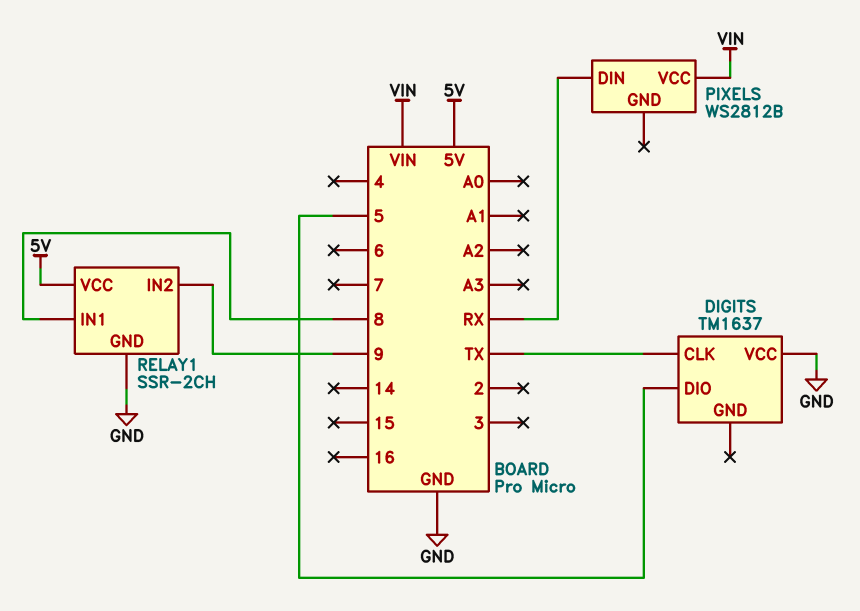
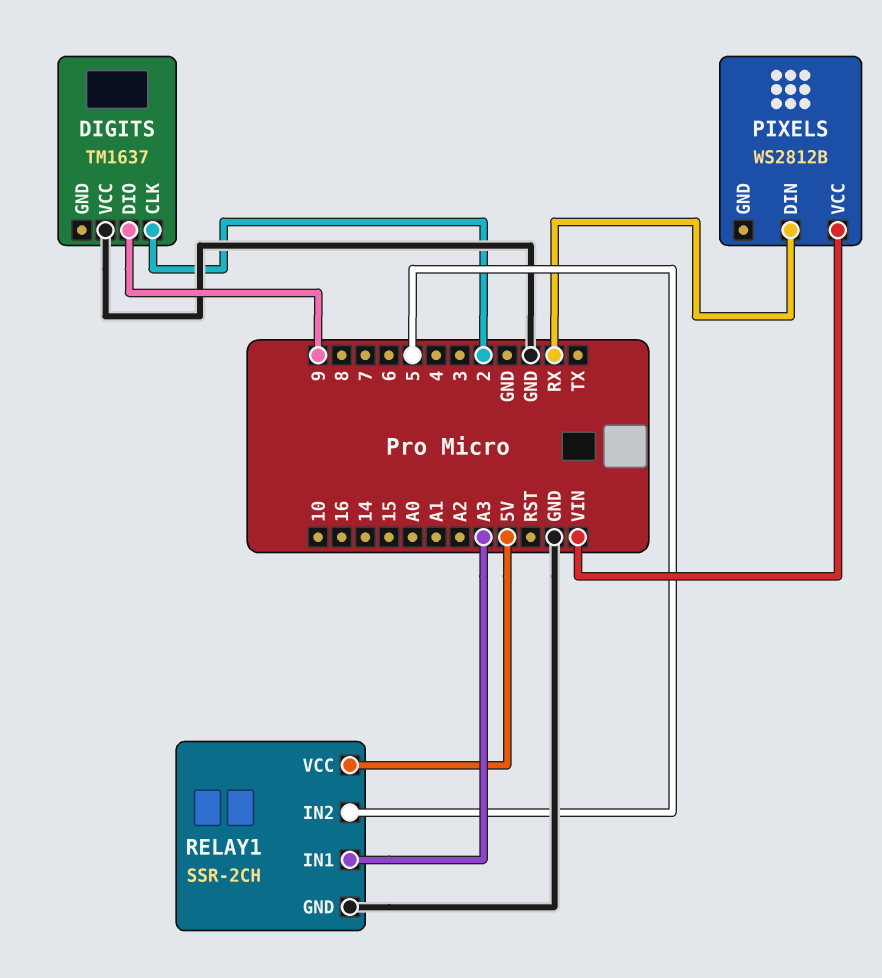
DIGITS pin CLK: TX -> 2
DIGITS pin DIO: 5 -> 9
RELAY1 pin IN1: 8 -> A3
RELAY1 pin IN2: 9 -> 5

